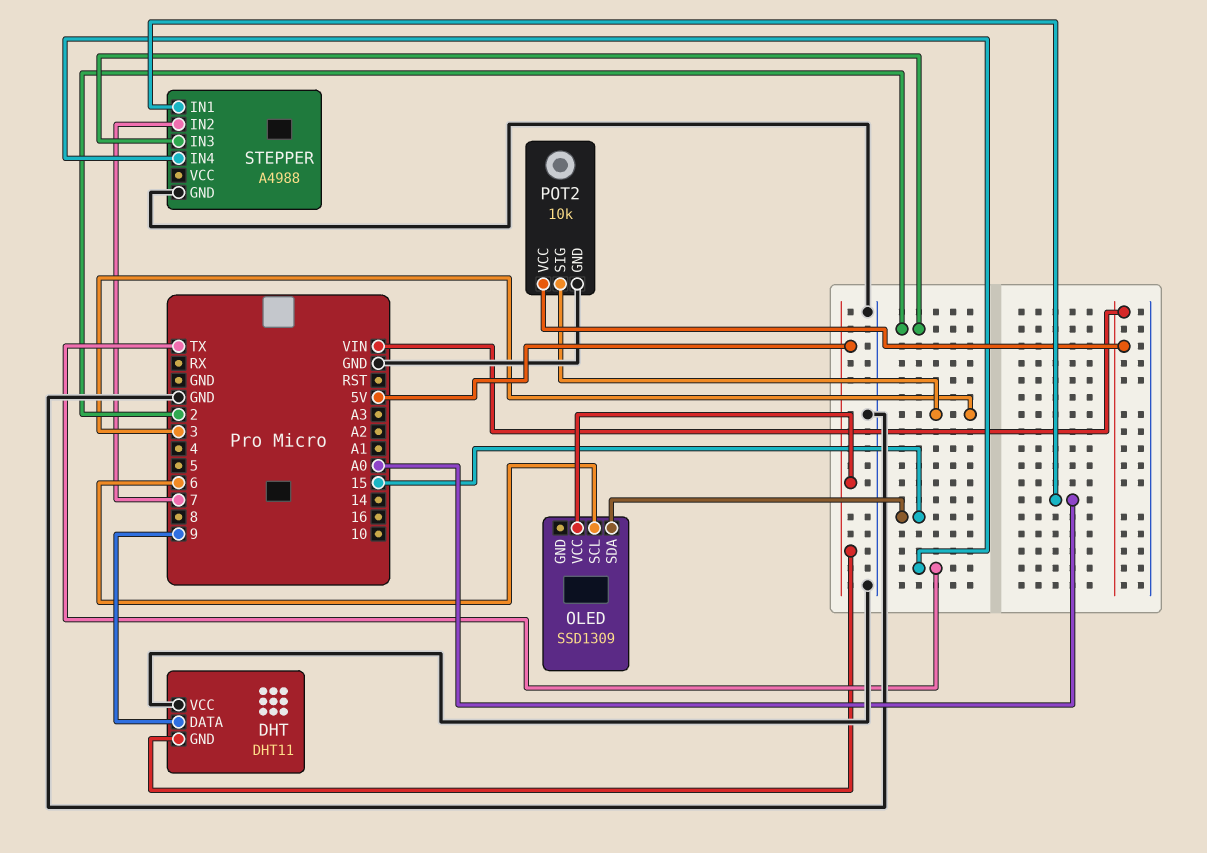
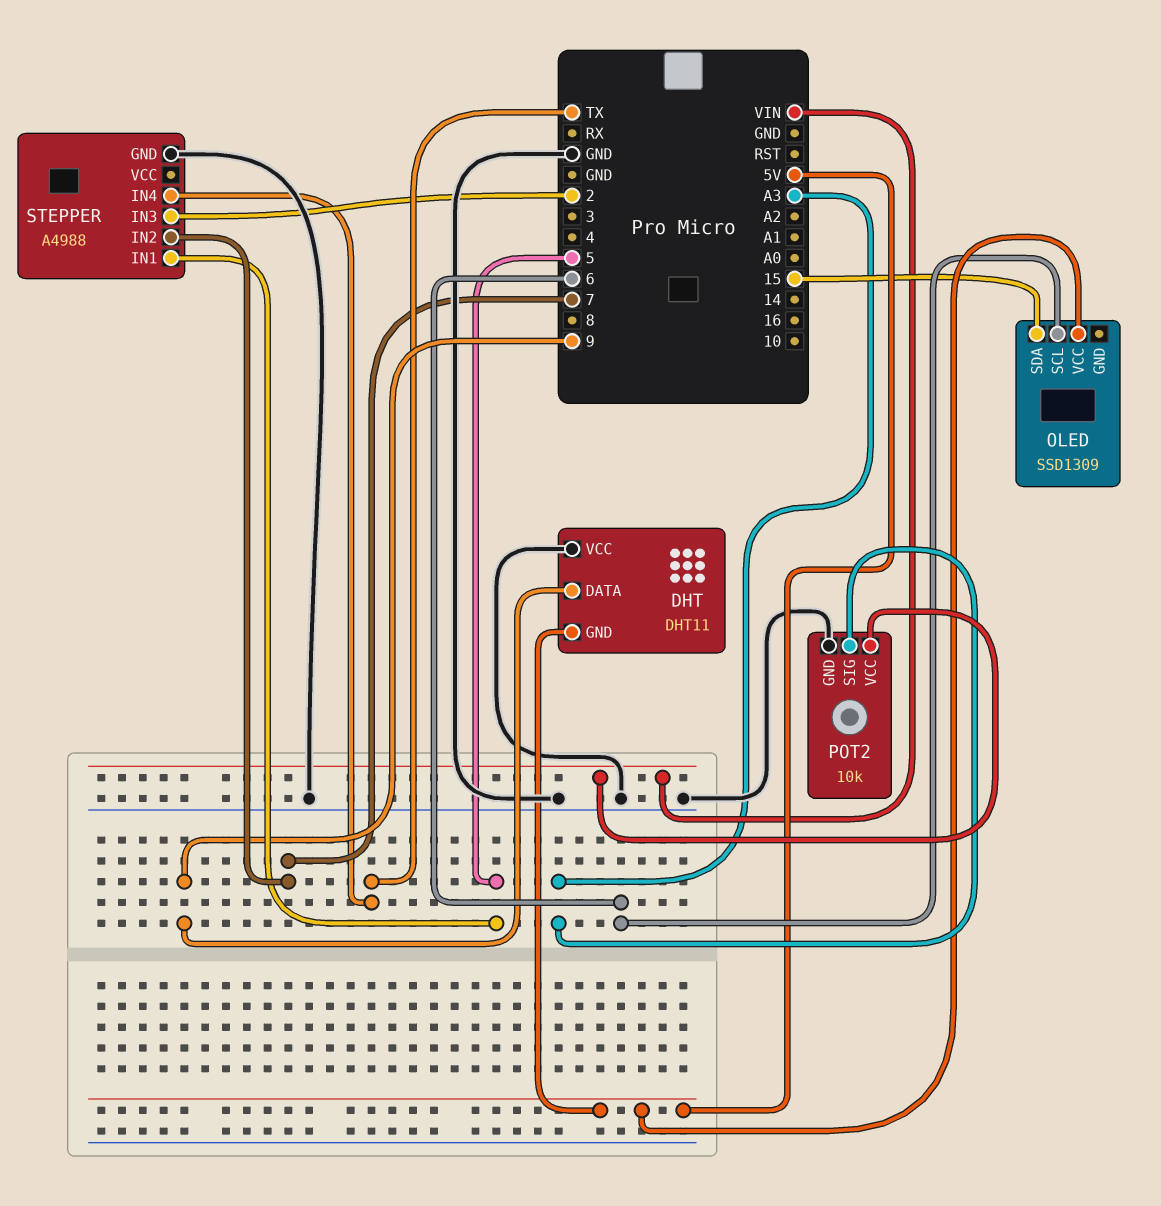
POT2 pin SIG: 3 -> A3
STEPPER pin IN1: A0 -> 5

